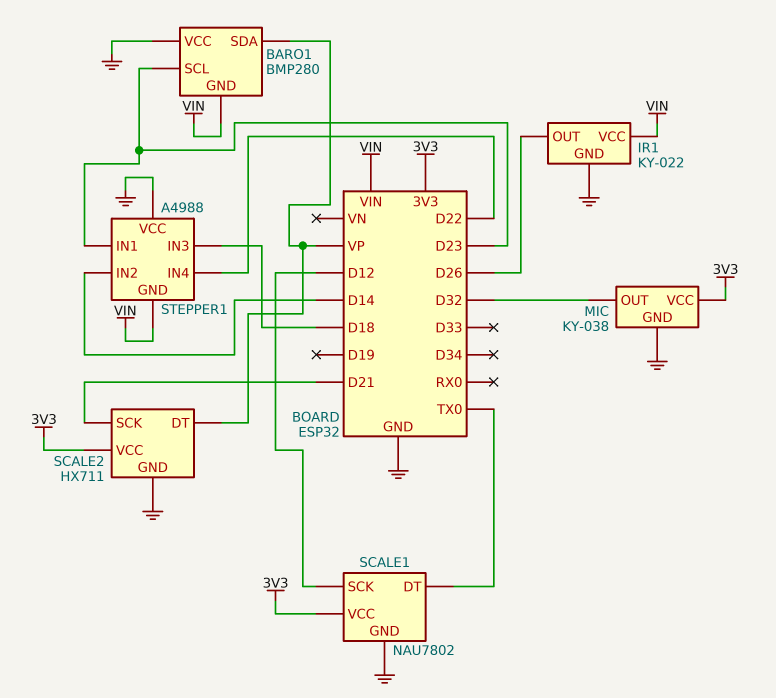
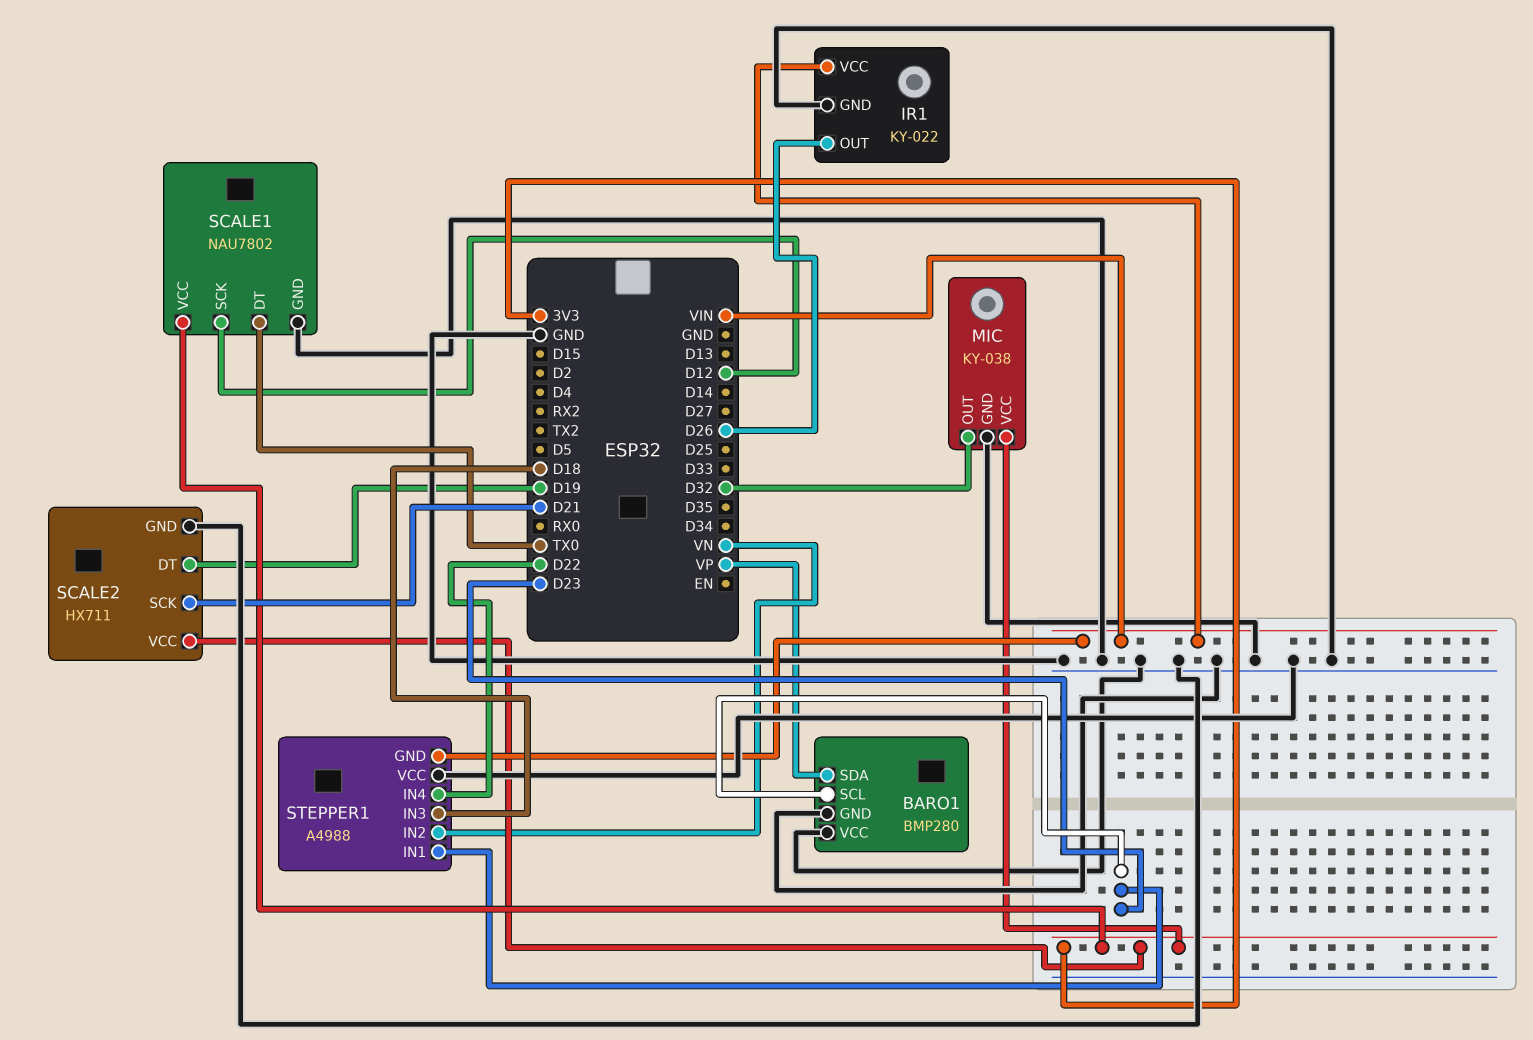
BARO1 pin GND: VIN -> GND
SCALE2 pin DT: VP -> D19
STEPPER1 pin IN2: D14 -> VN

